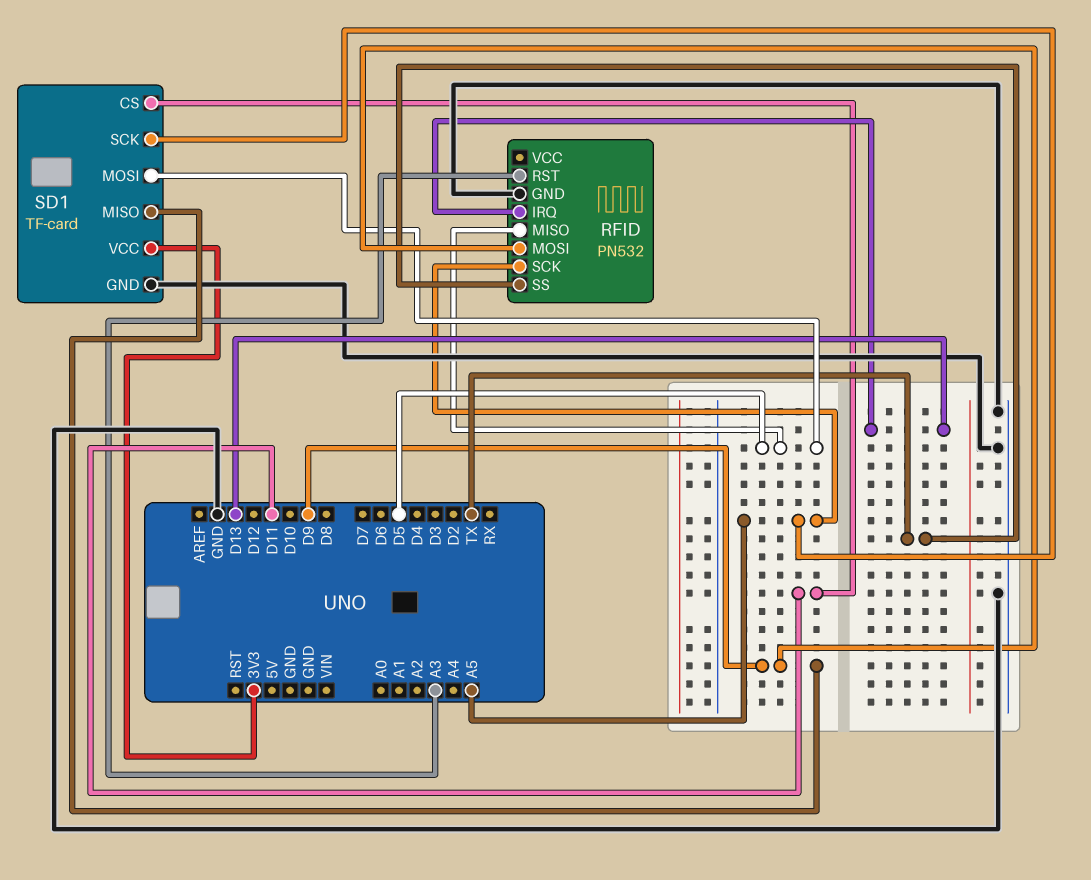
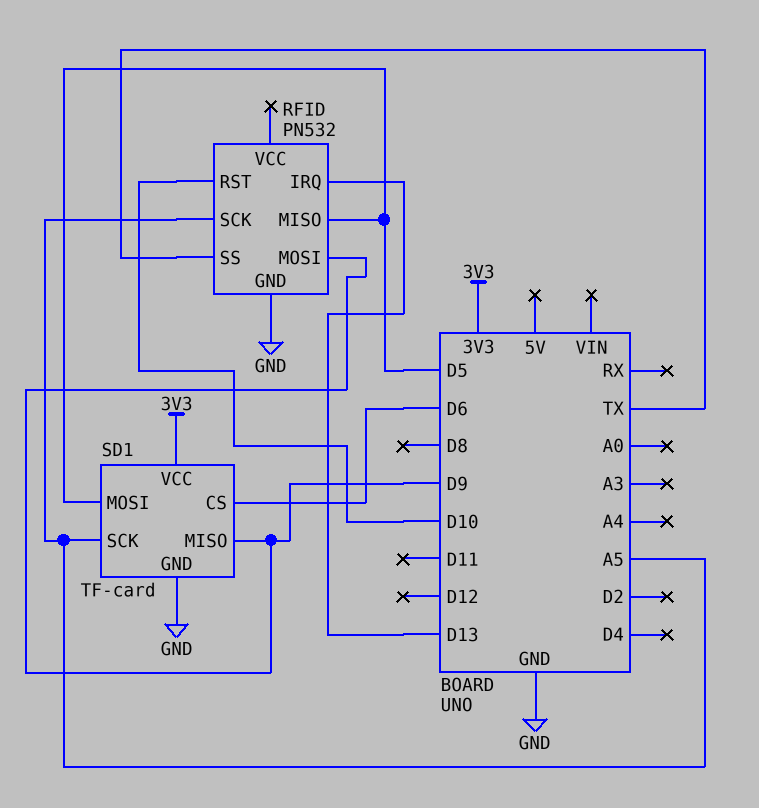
RFID pin RST: A3 -> D10
SD1 pin CS: D11 -> D6

